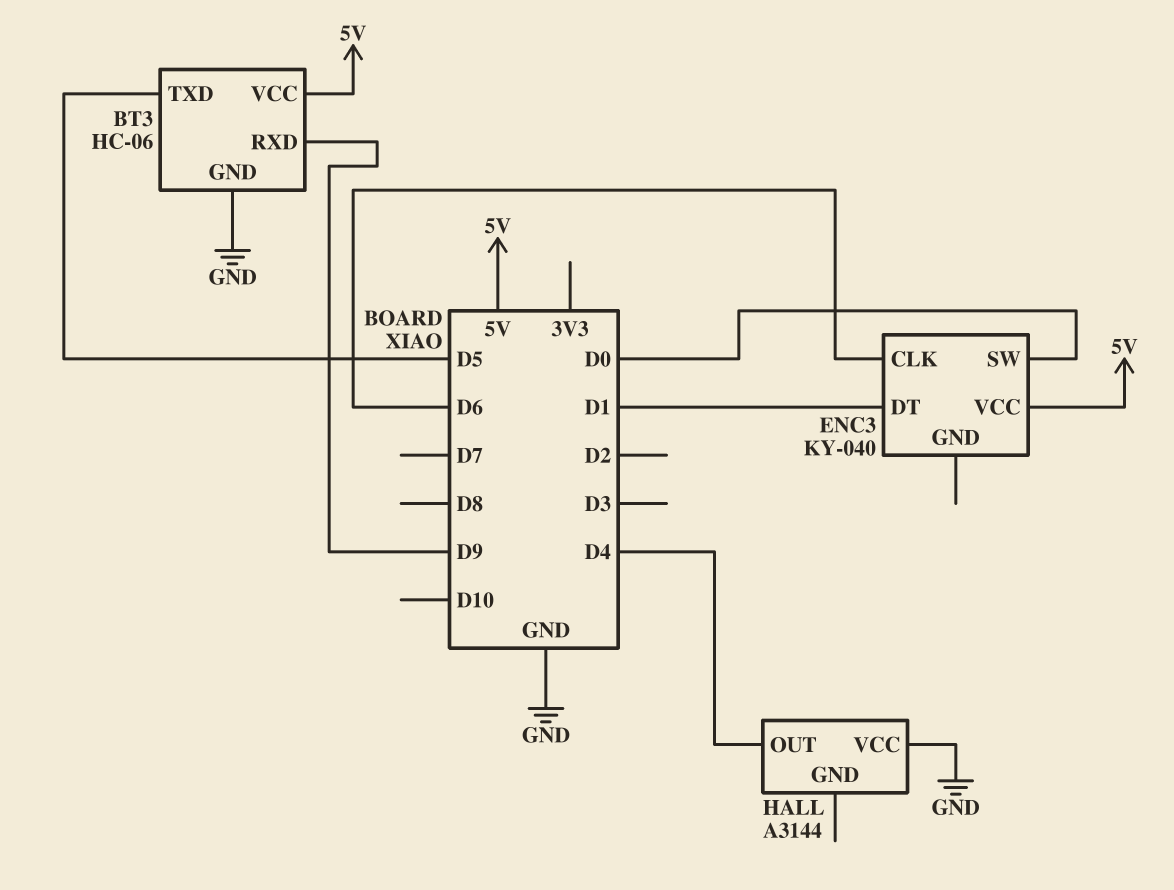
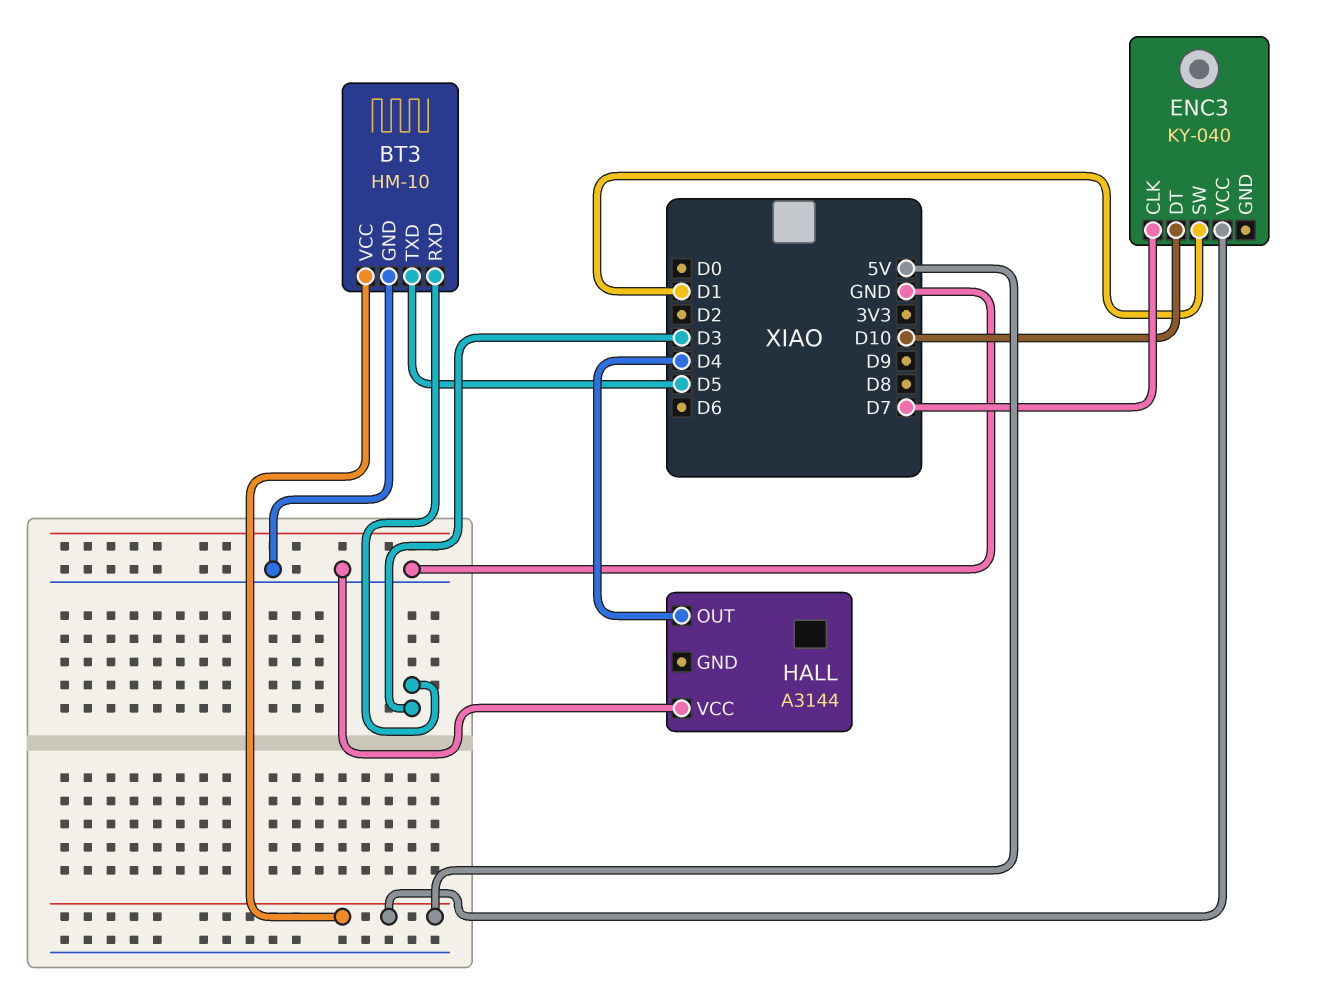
BT3: HC-06 -> HM-10
BT3 pin RXD: D9 -> D3
ENC3 pin CLK: D6 -> D7
ENC3 pin DT: D1 -> D10
ENC3 pin SW: D0 -> D1

